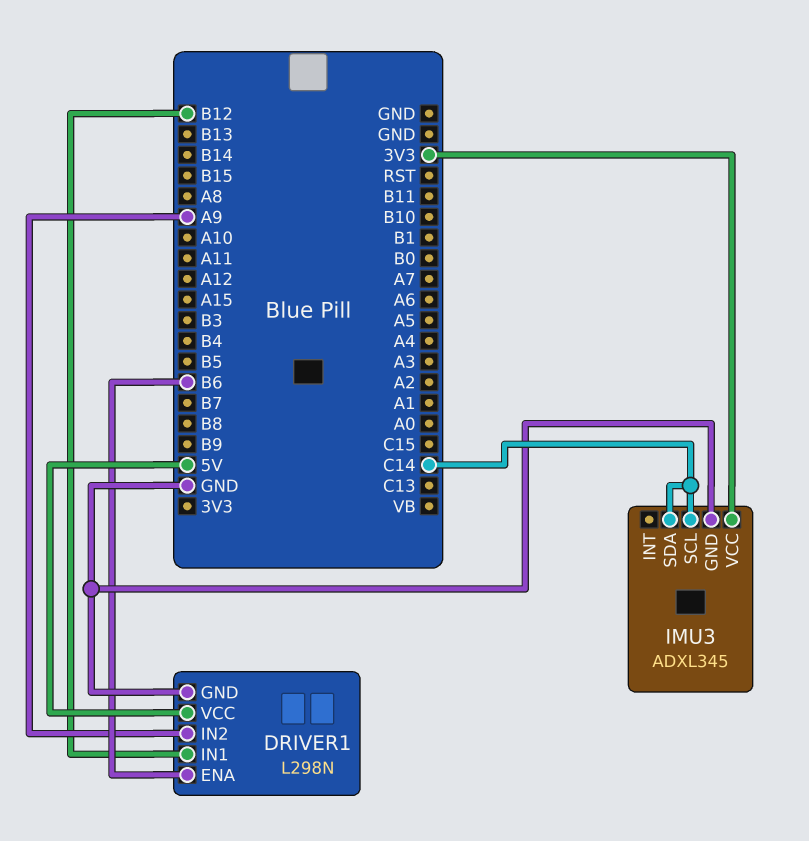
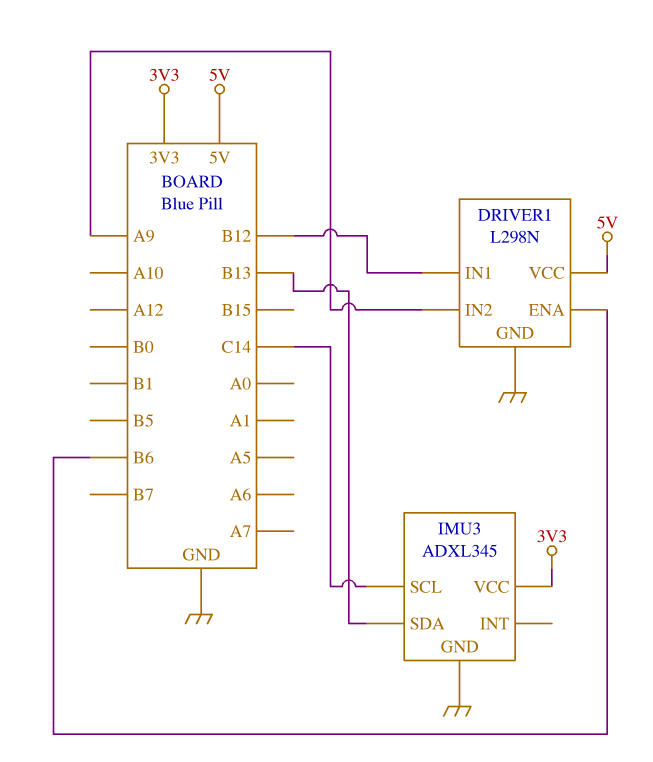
IMU3 pin SDA: C14 -> B13

